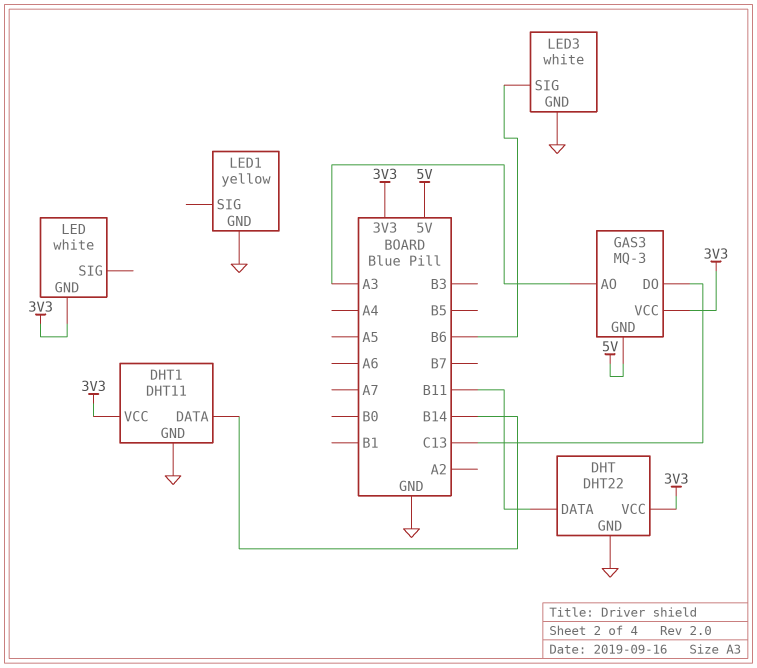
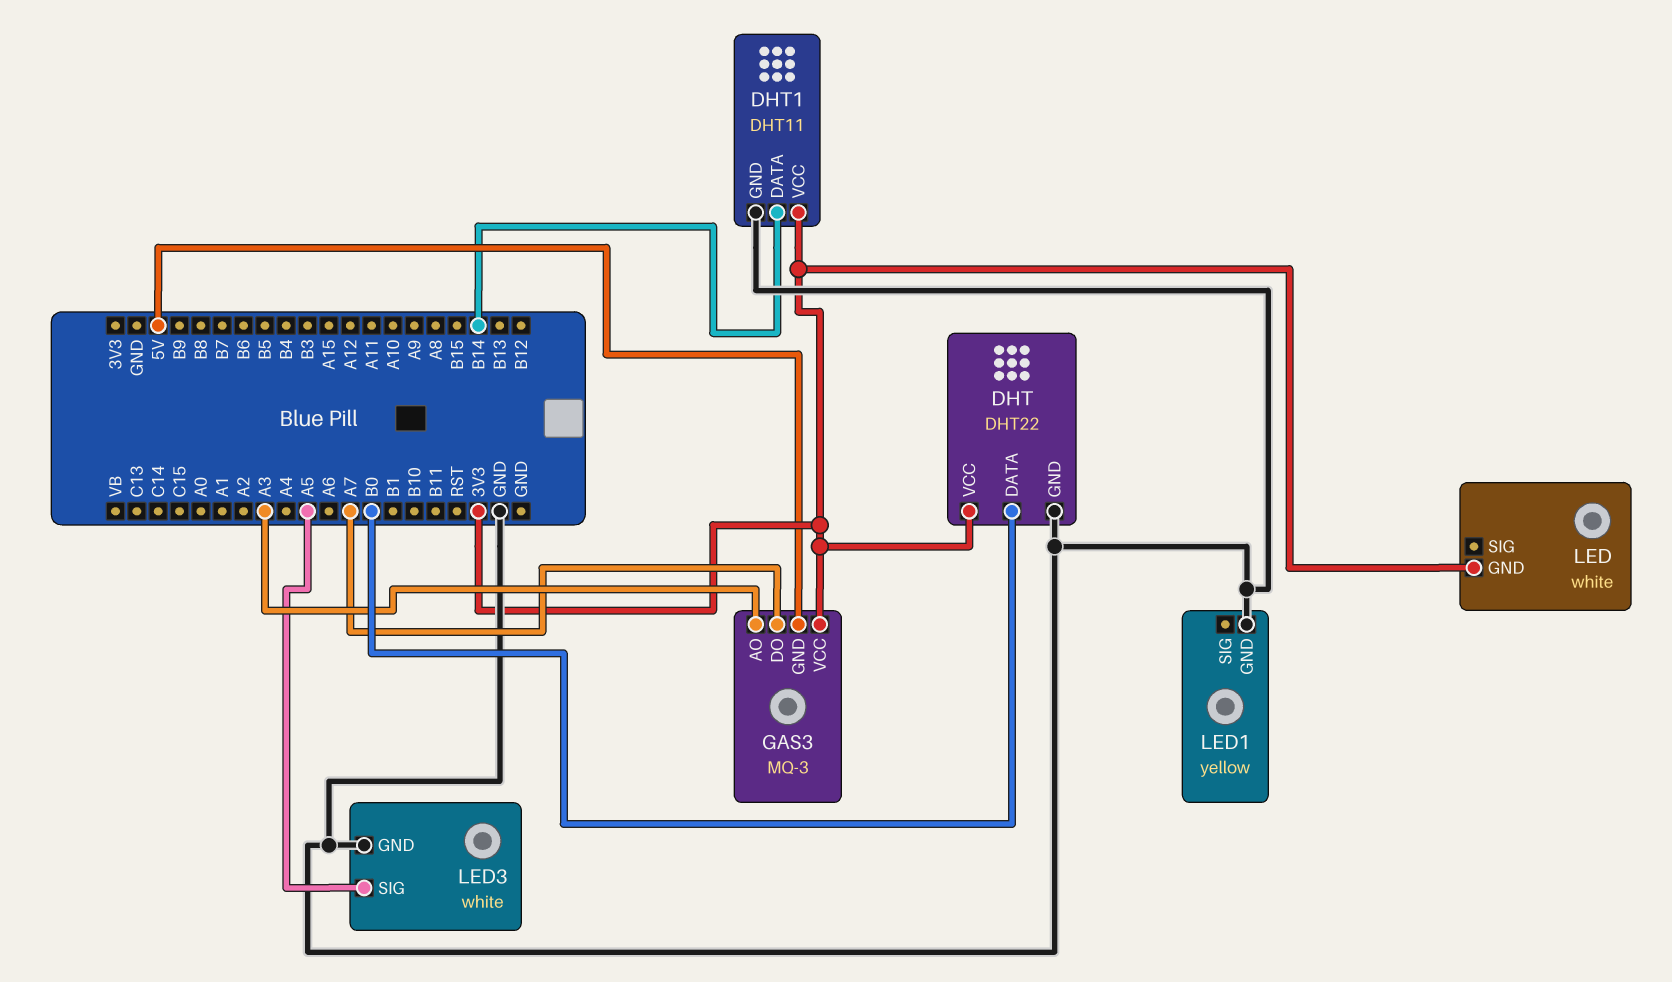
DHT pin DATA: B11 -> B0
GAS3 pin DO: C13 -> A7
LED3 pin SIG: B6 -> A5

